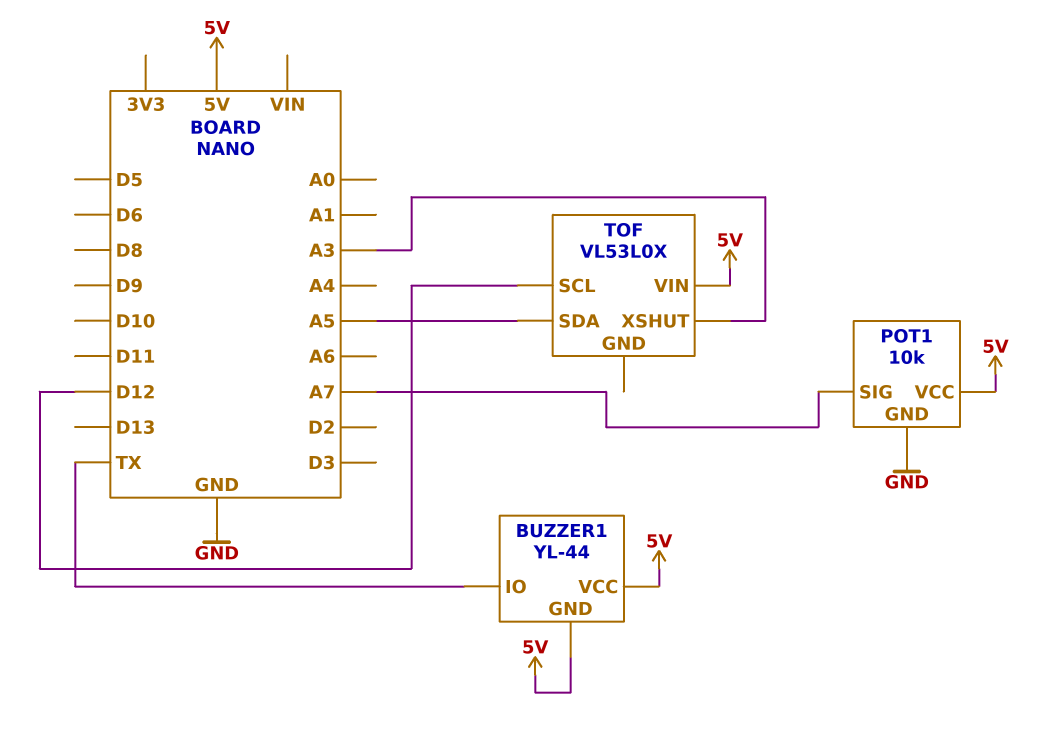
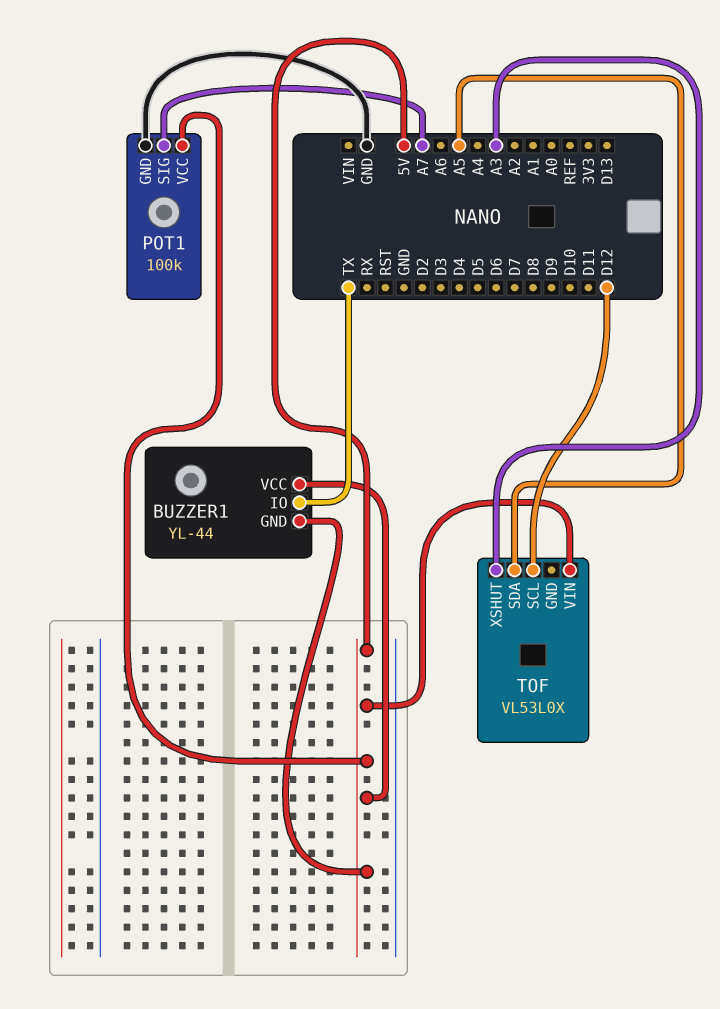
POT1: 10k -> 100k

